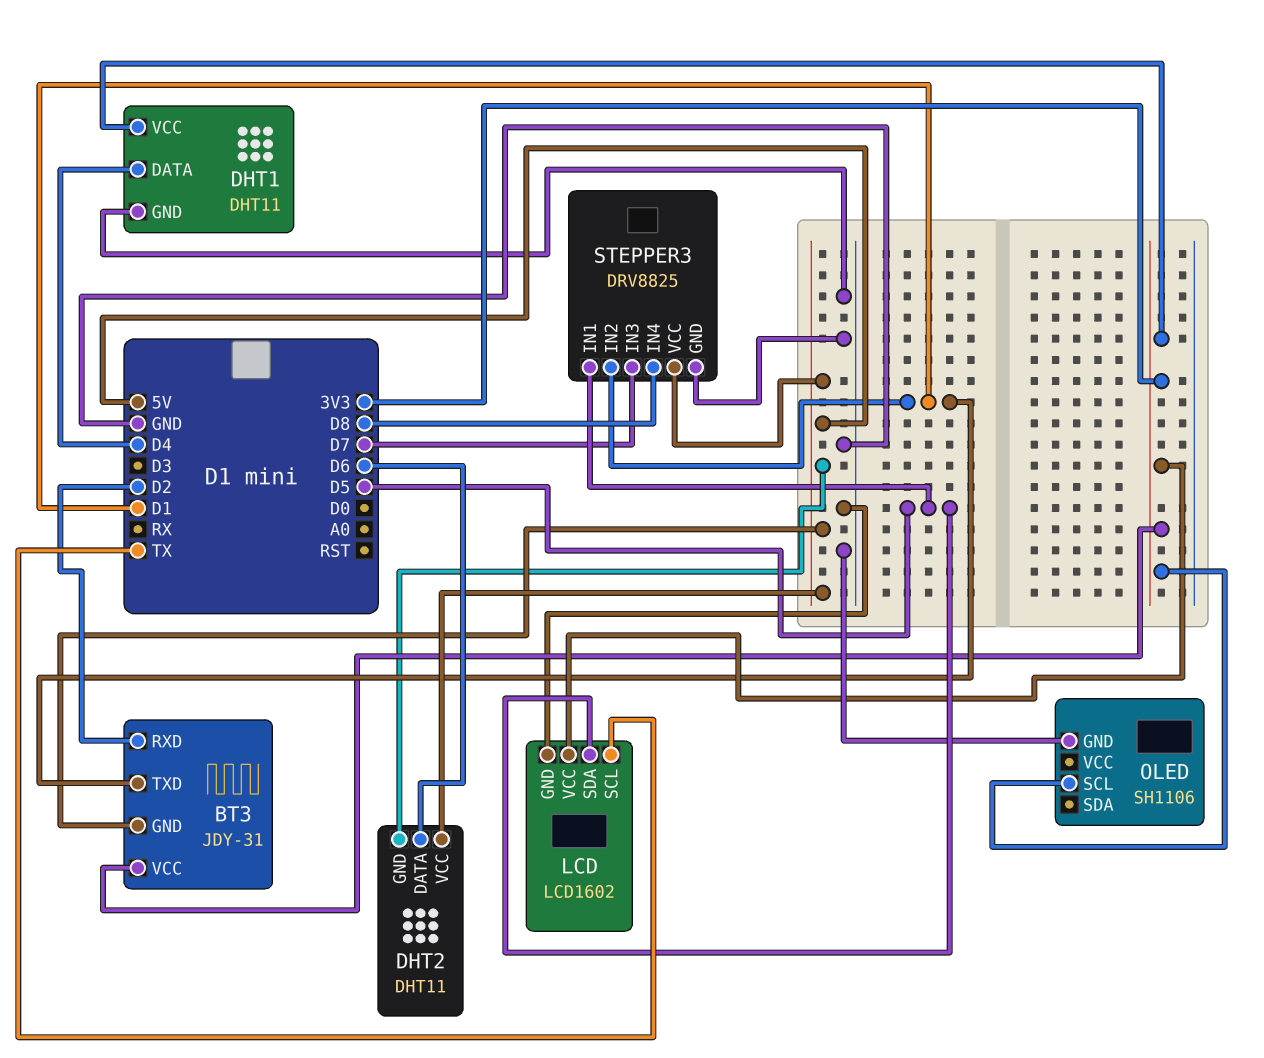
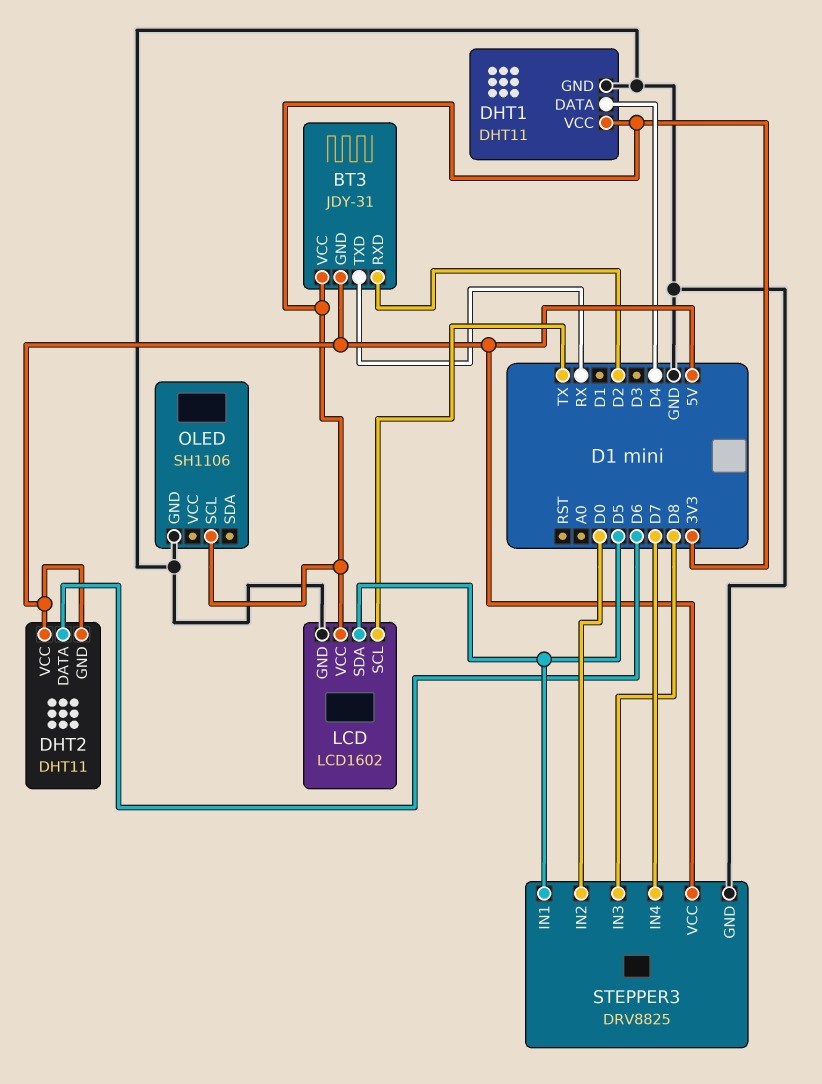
BT3 pin TXD: D1 -> RX
STEPPER3 pin IN2: D1 -> D0
STEPPER3 pin IN3: D7 -> D8
STEPPER3 pin IN4: D8 -> D7

